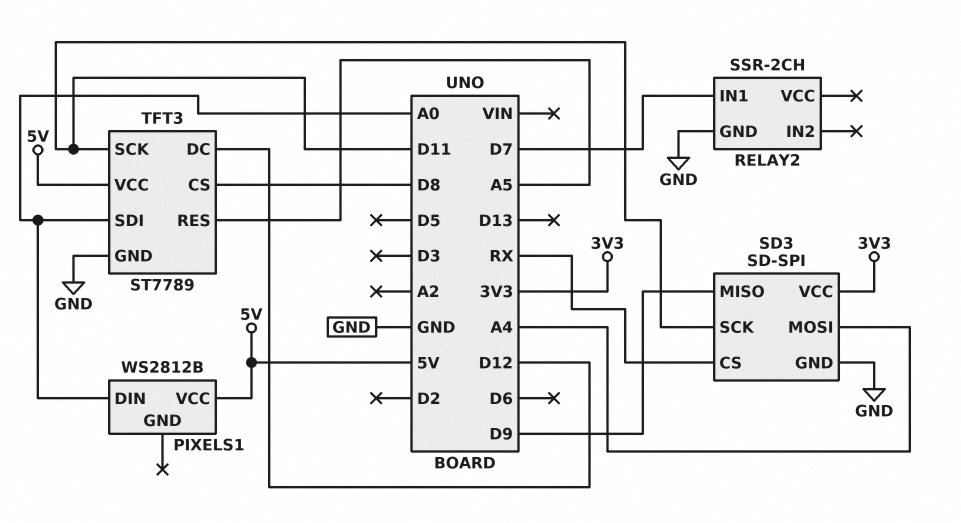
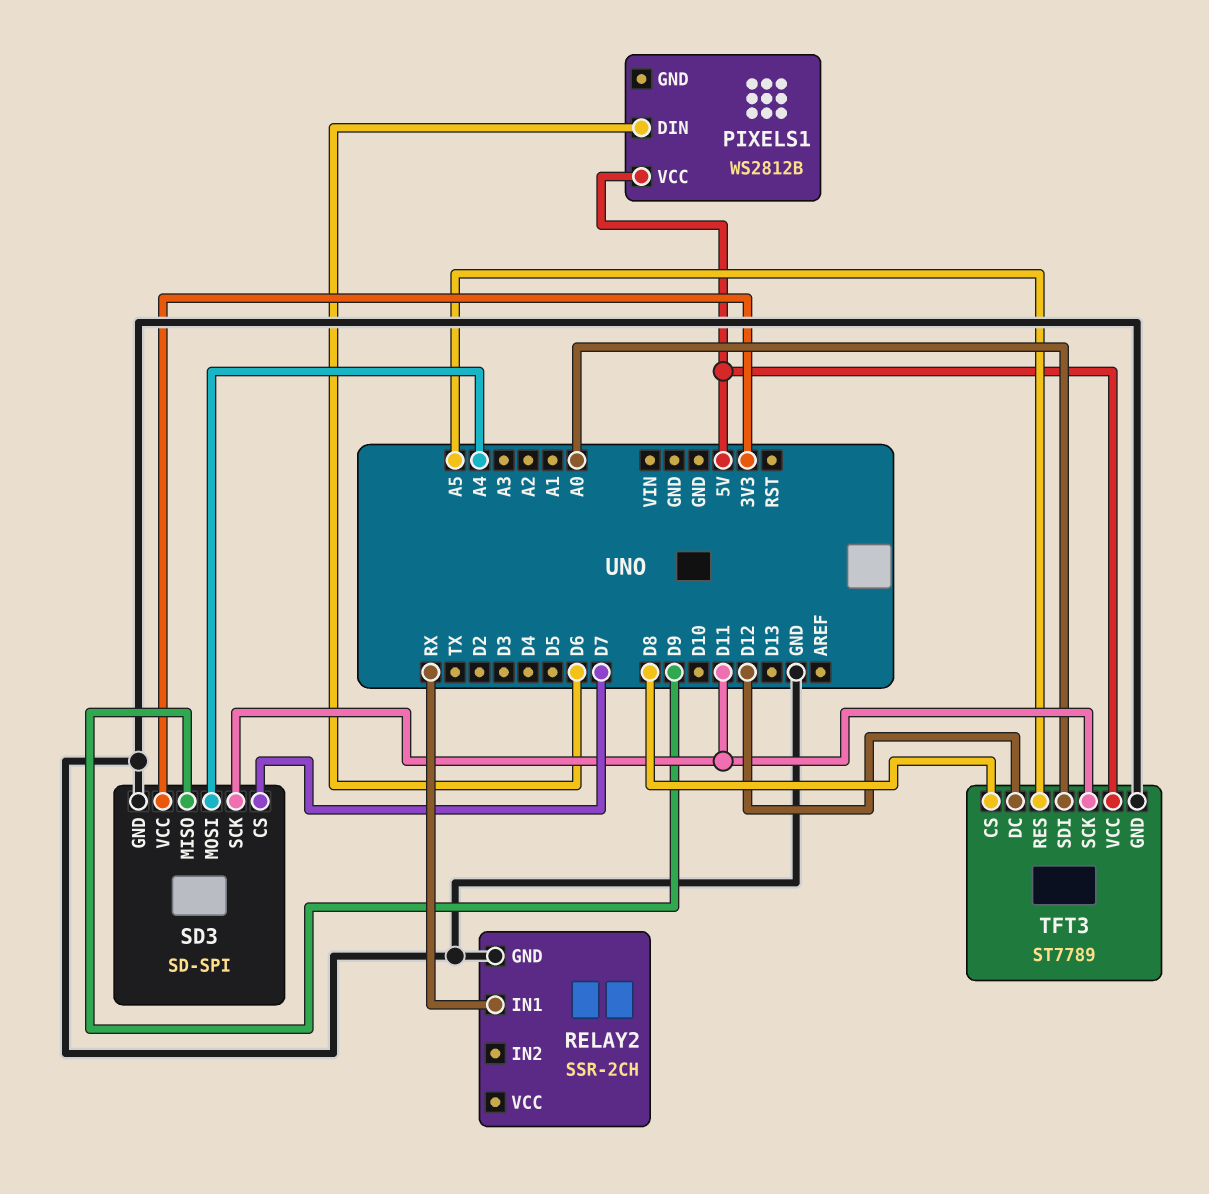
PIXELS1 pin DIN: A0 -> D6
RELAY2 pin IN1: D7 -> RX
SD3 pin CS: RX -> D7

